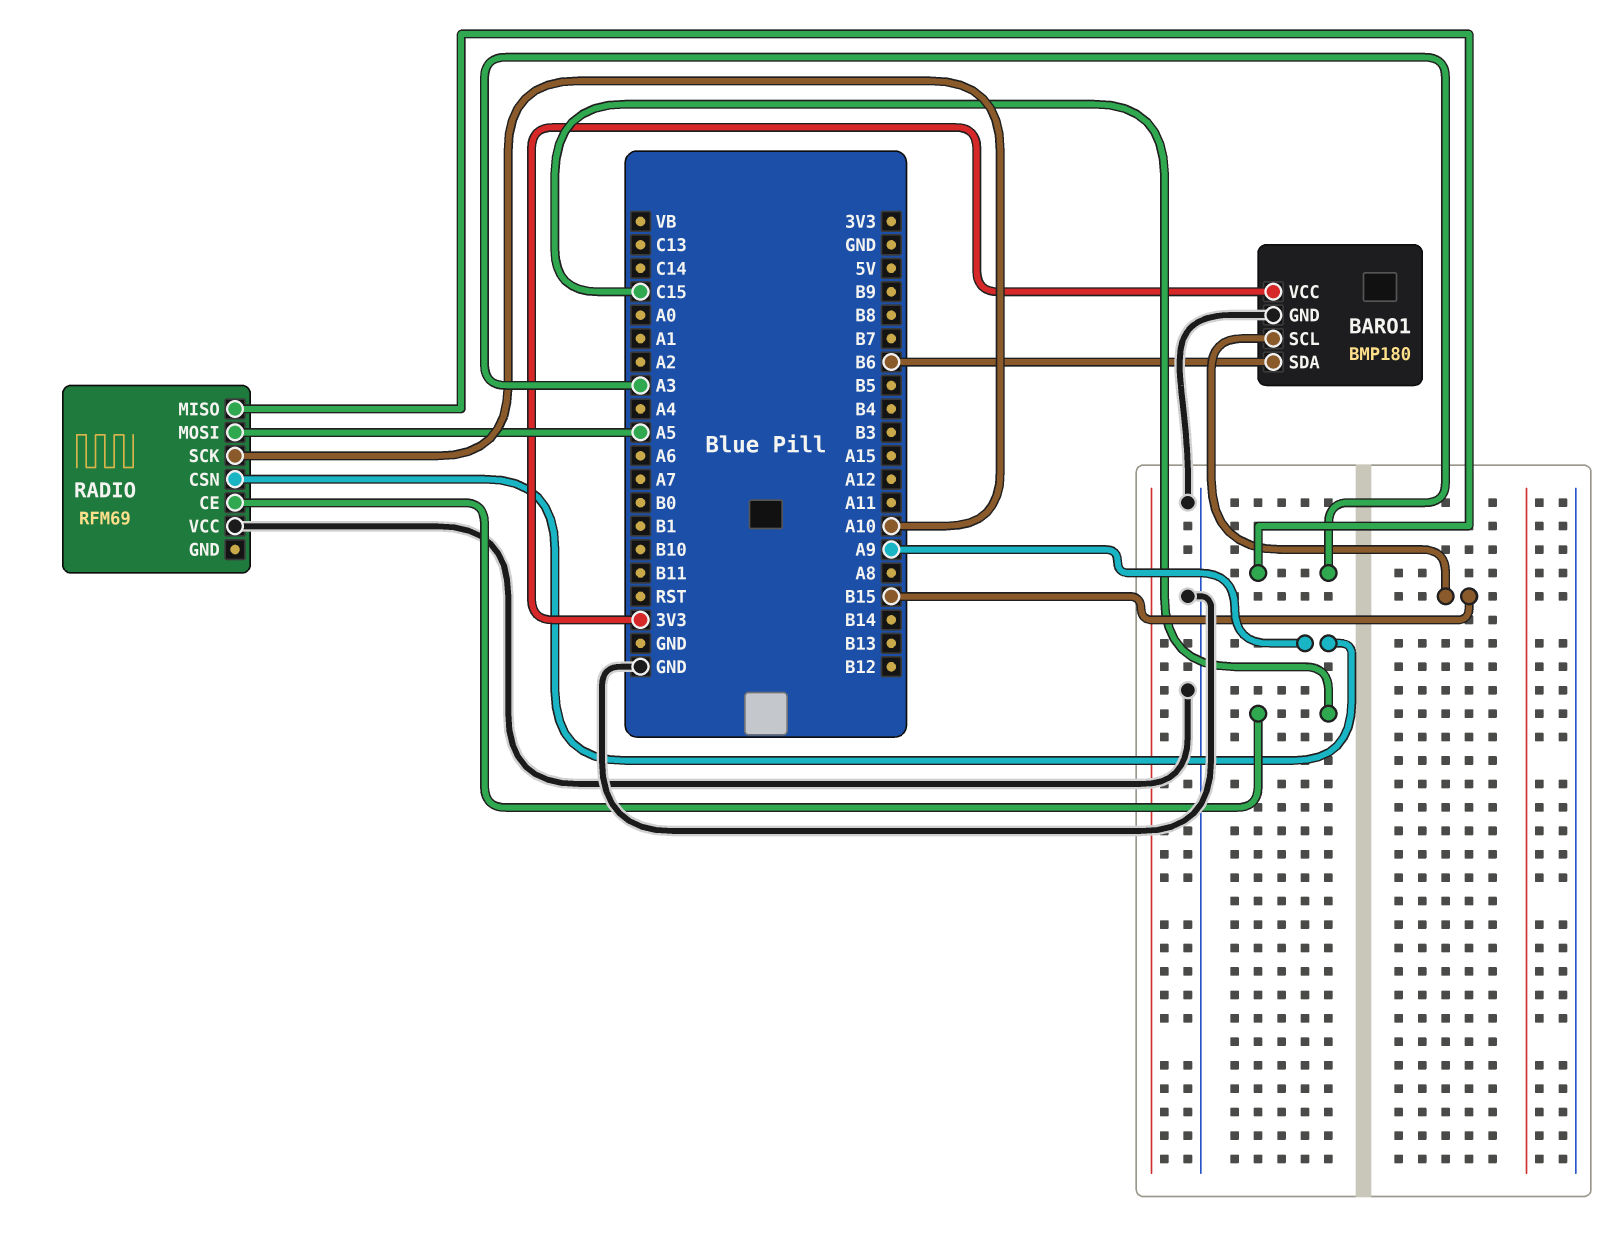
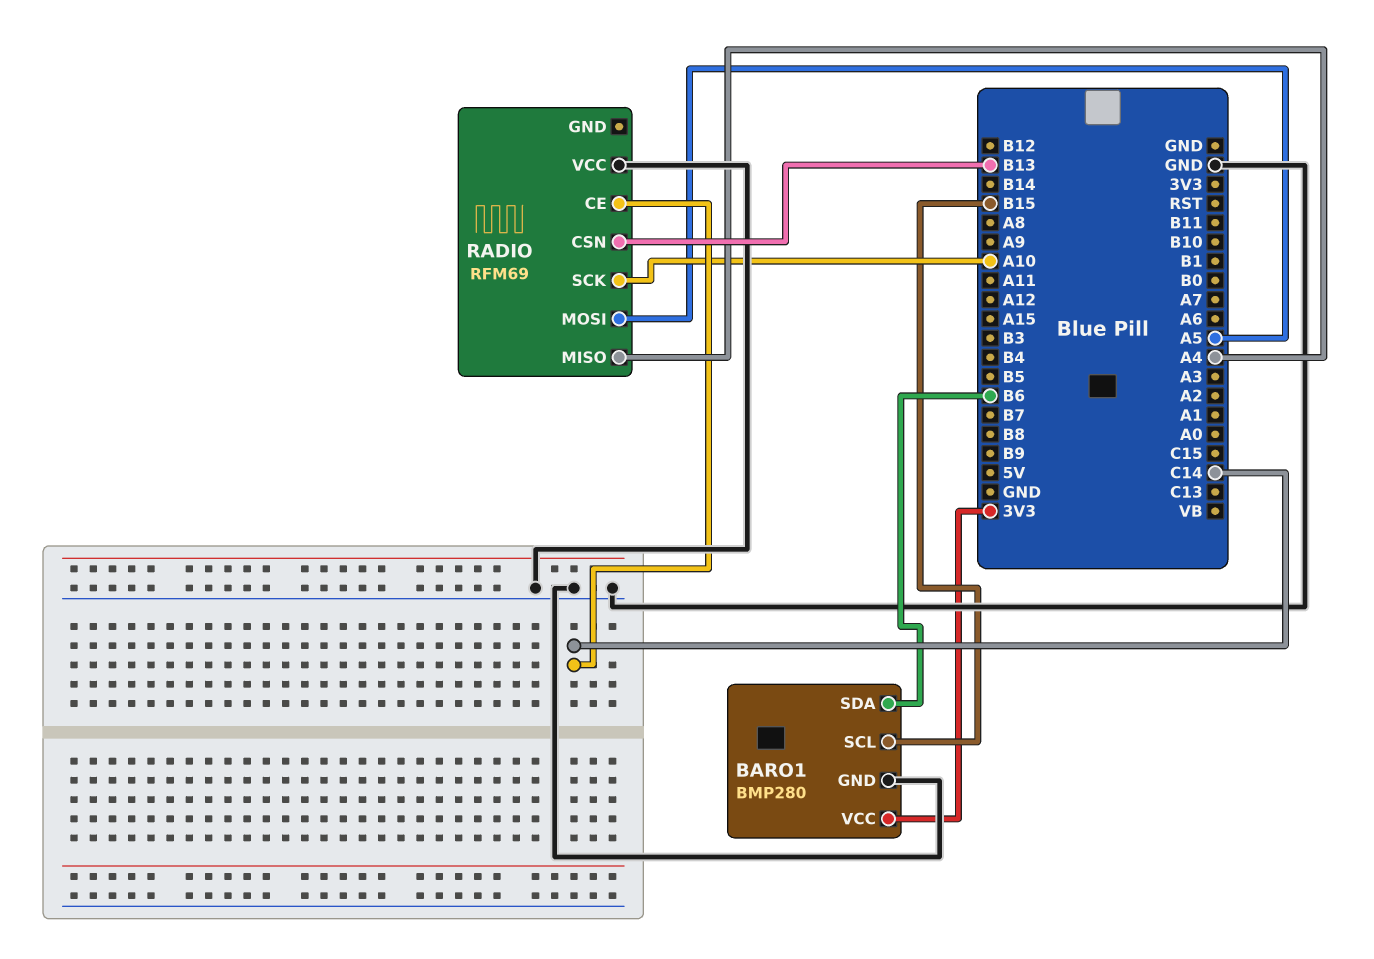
BARO1: BMP180 -> BMP280
RADIO pin CE: C15 -> C14
RADIO pin CSN: A9 -> B13
RADIO pin MISO: A3 -> A4

